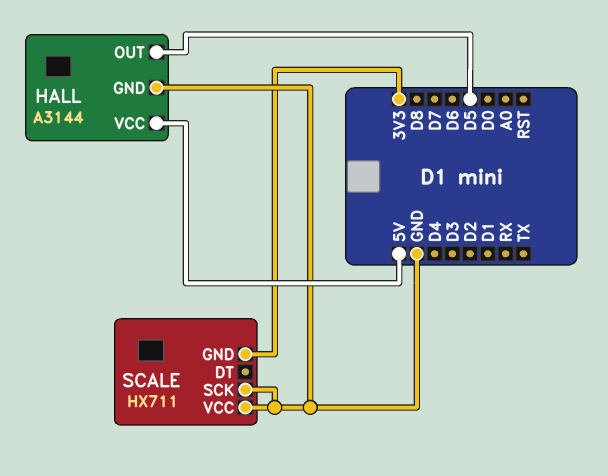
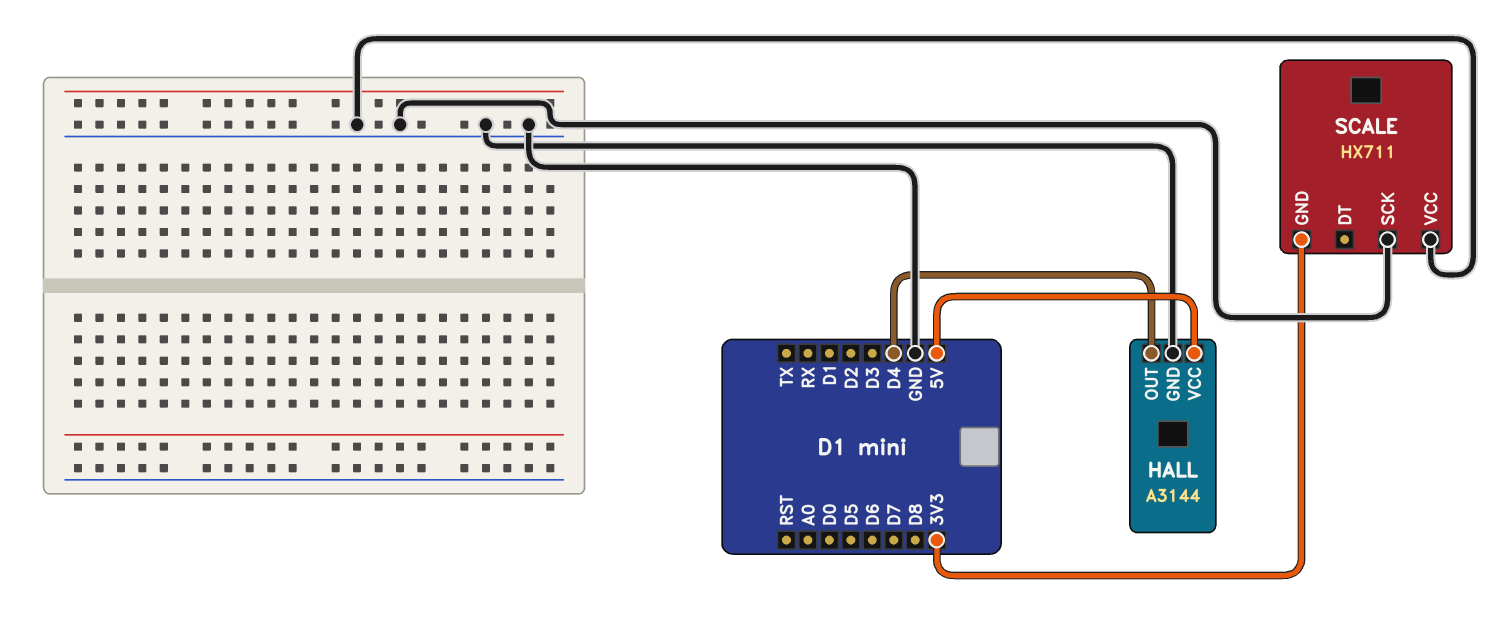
HALL pin OUT: D5 -> D4

